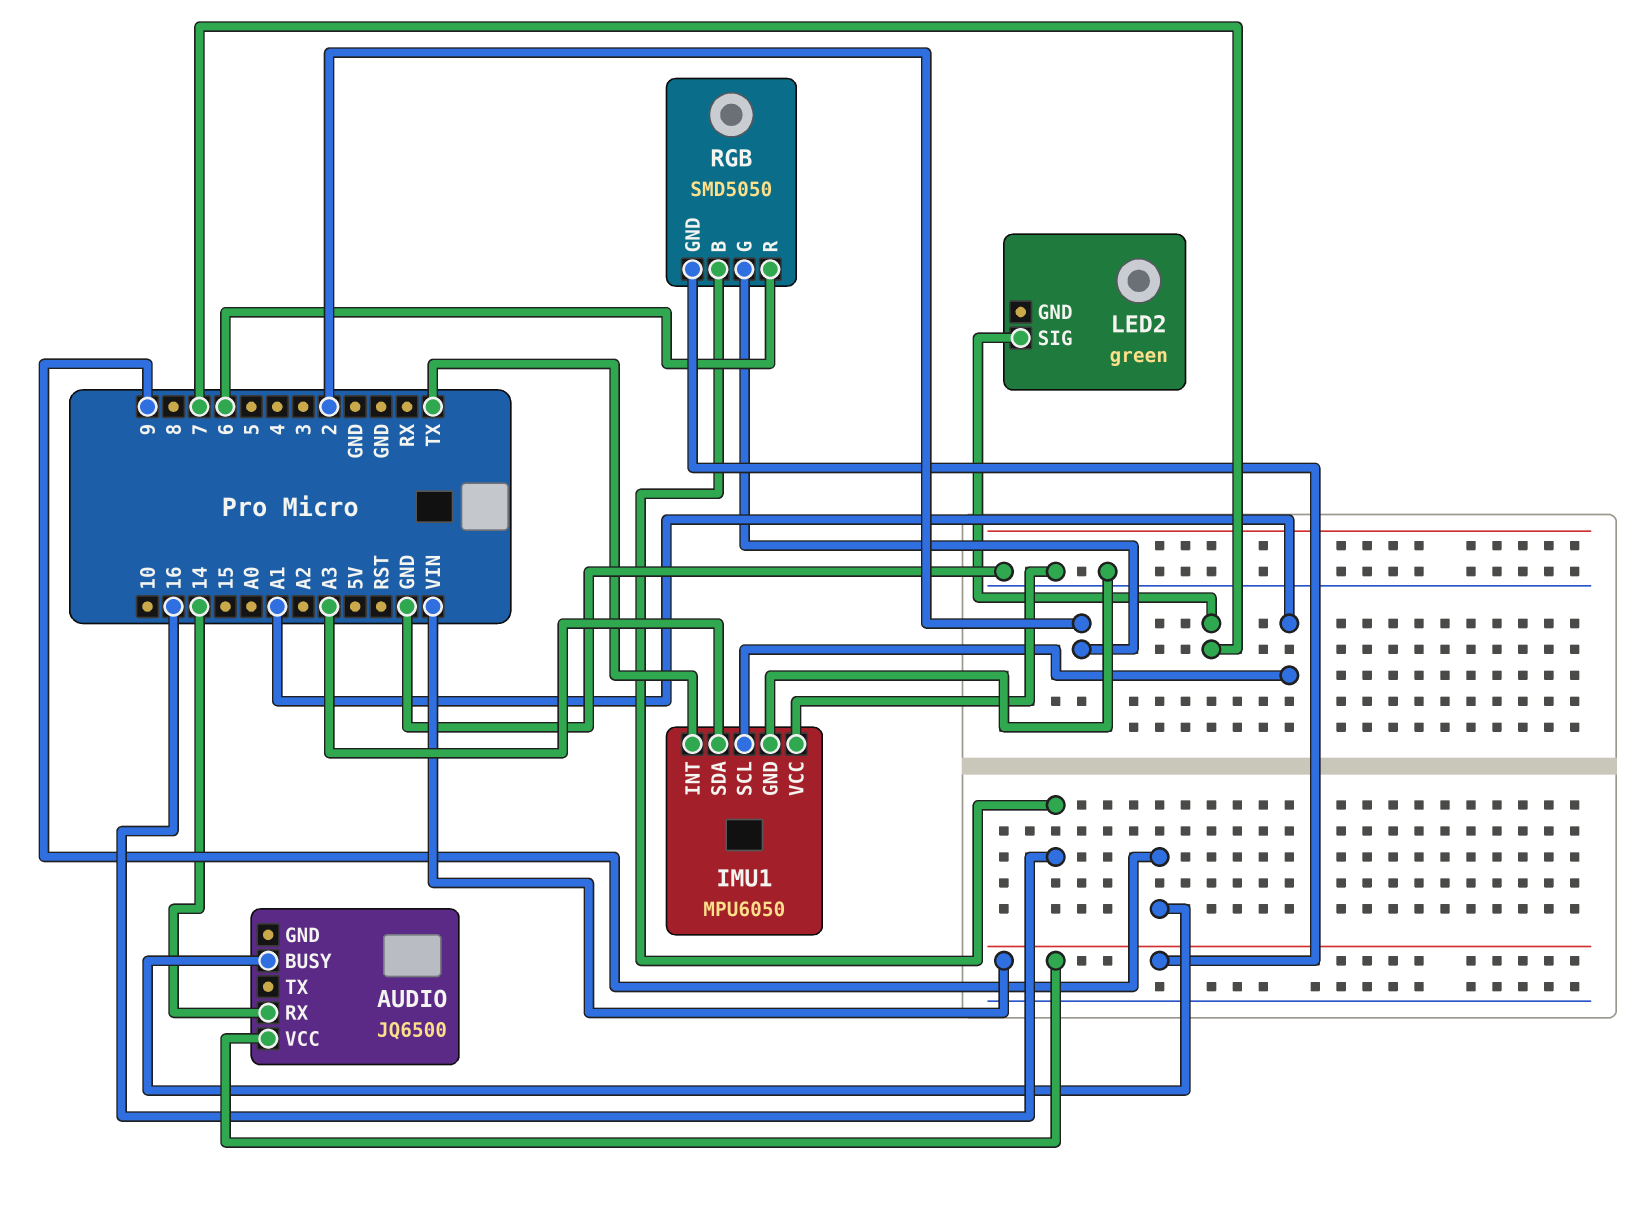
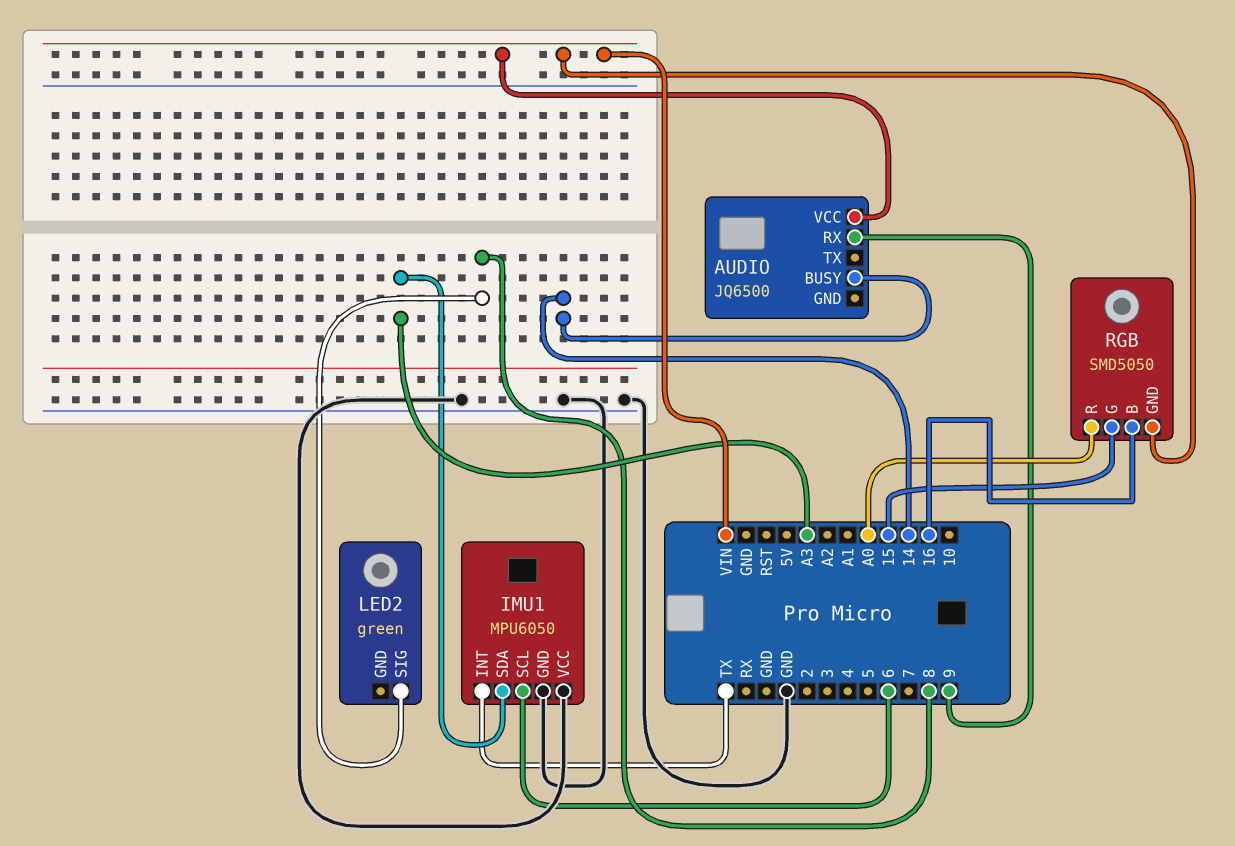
AUDIO pin BUSY: 9 -> 14
AUDIO pin RX: 14 -> 9
IMU1 pin SCL: A1 -> 6
LED2 pin SIG: 7 -> 8
RGB pin G: 2 -> 15
RGB pin R: 6 -> A0

